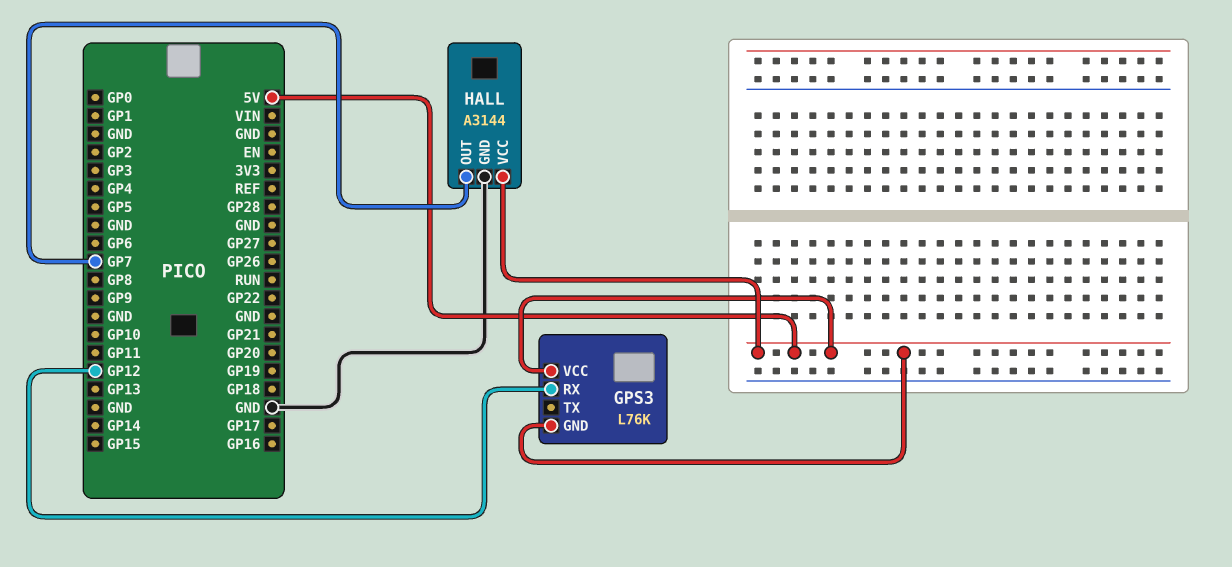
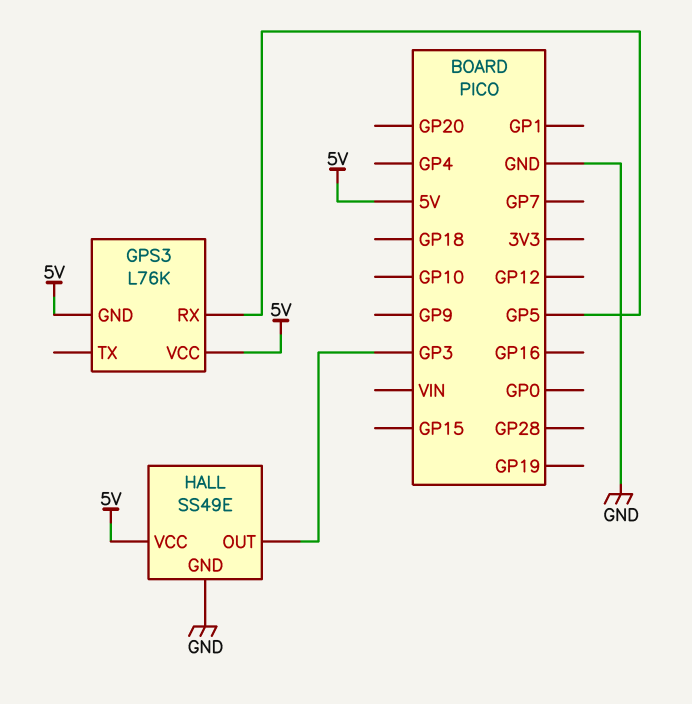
GPS3 pin RX: GP12 -> GP5
HALL: A3144 -> SS49E
HALL pin OUT: GP7 -> GP3

